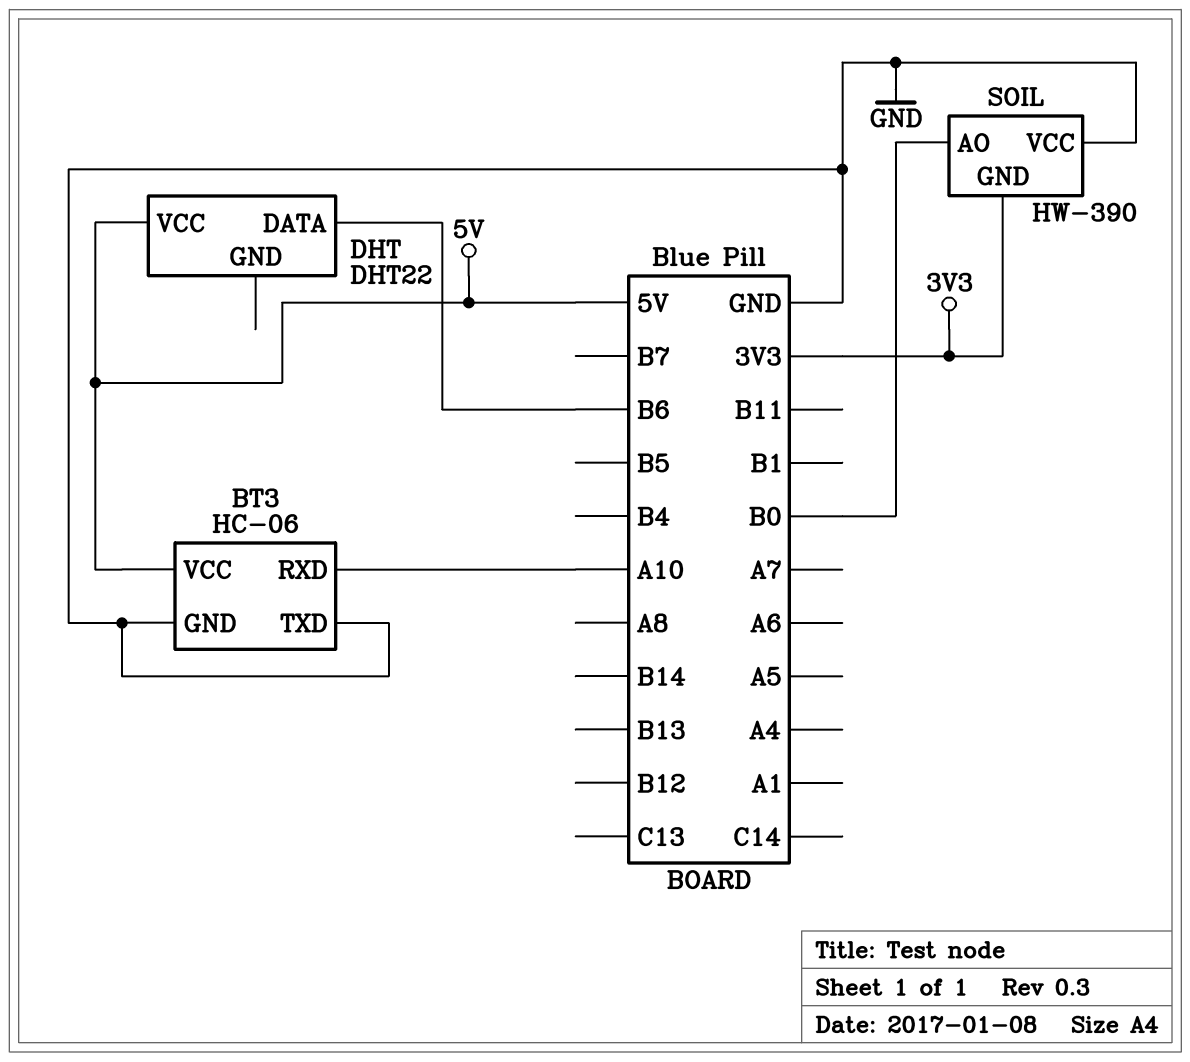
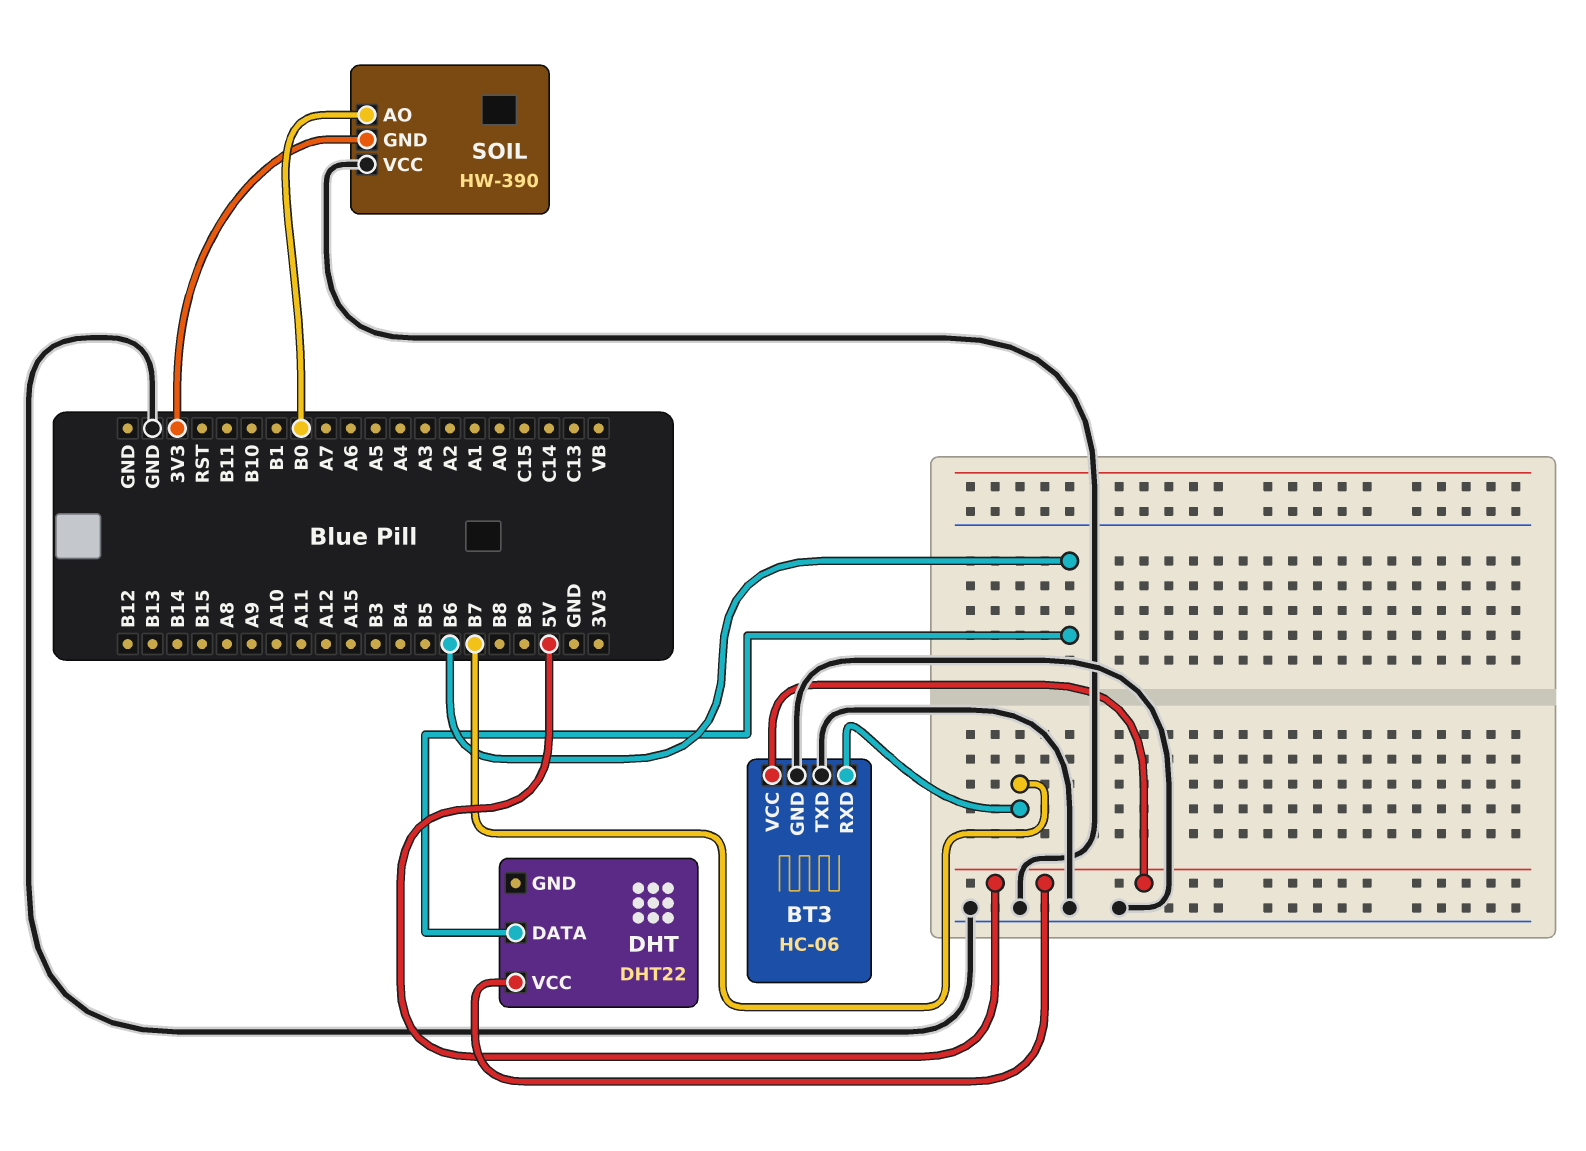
BT3 pin RXD: A10 -> B7

